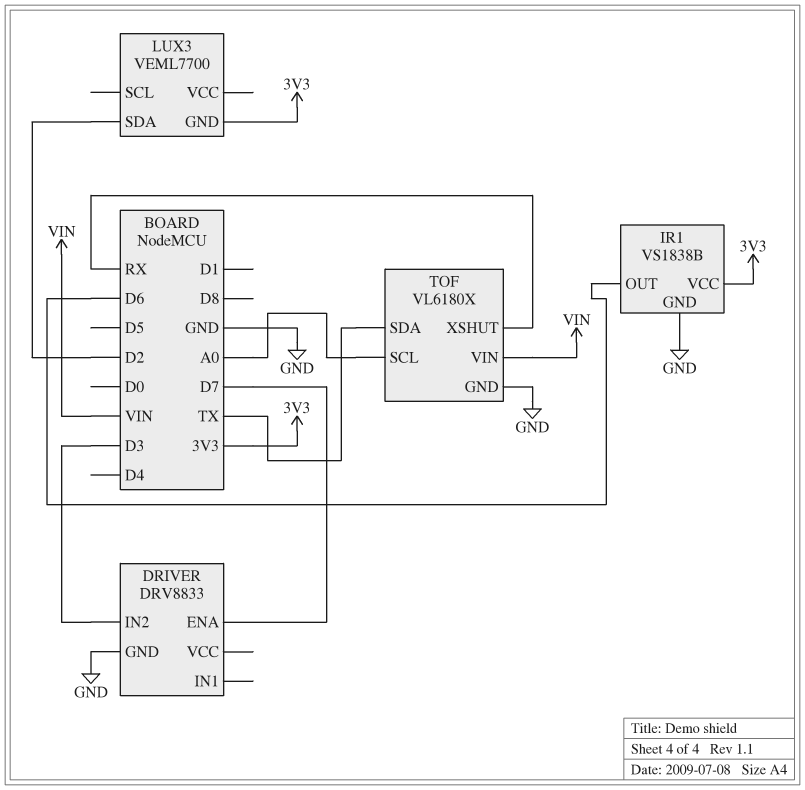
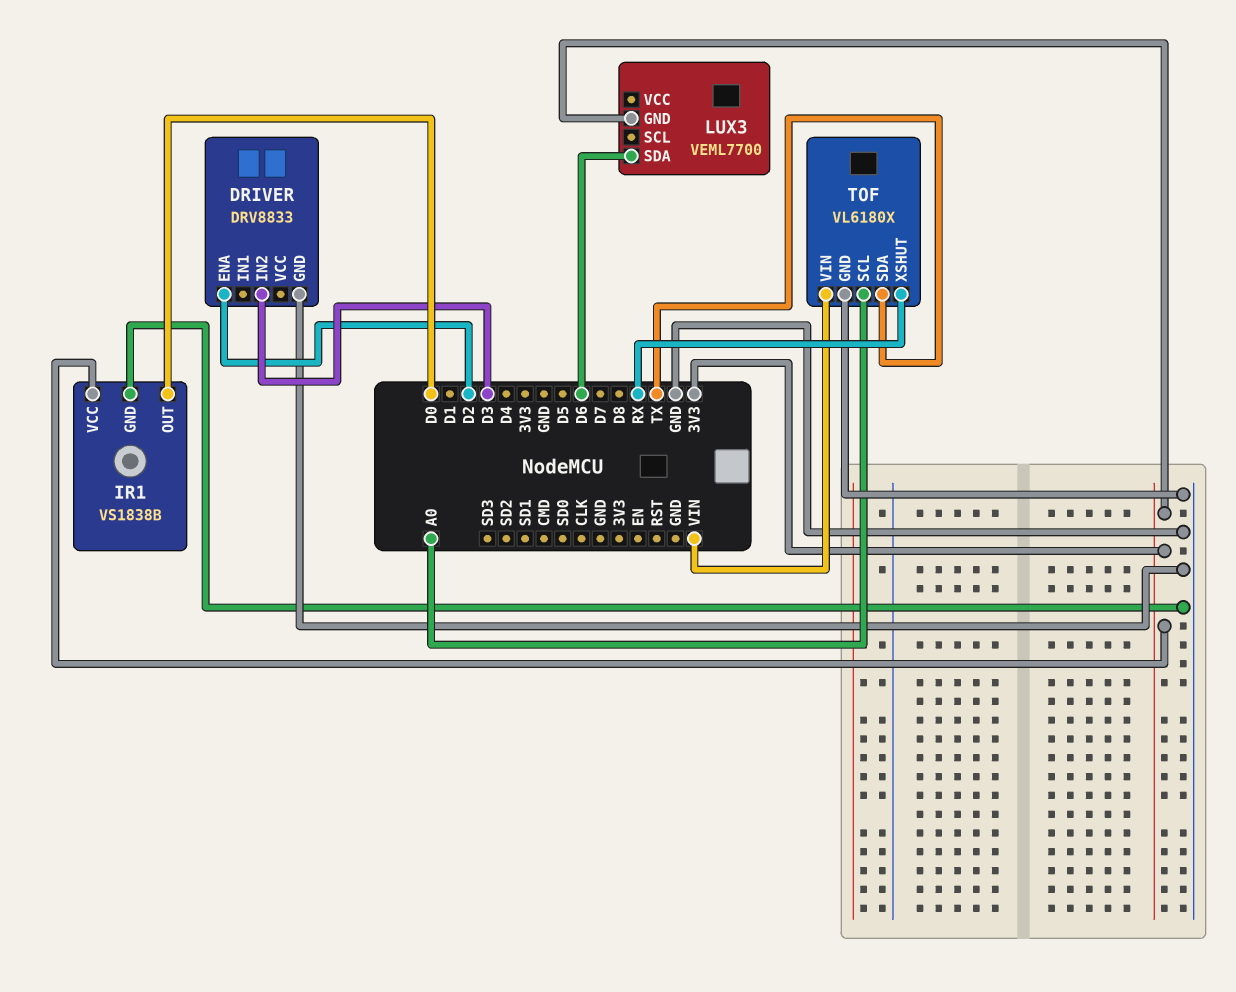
DRIVER pin ENA: D7 -> D2
IR1 pin OUT: D6 -> D0
LUX3 pin SDA: D2 -> D6

